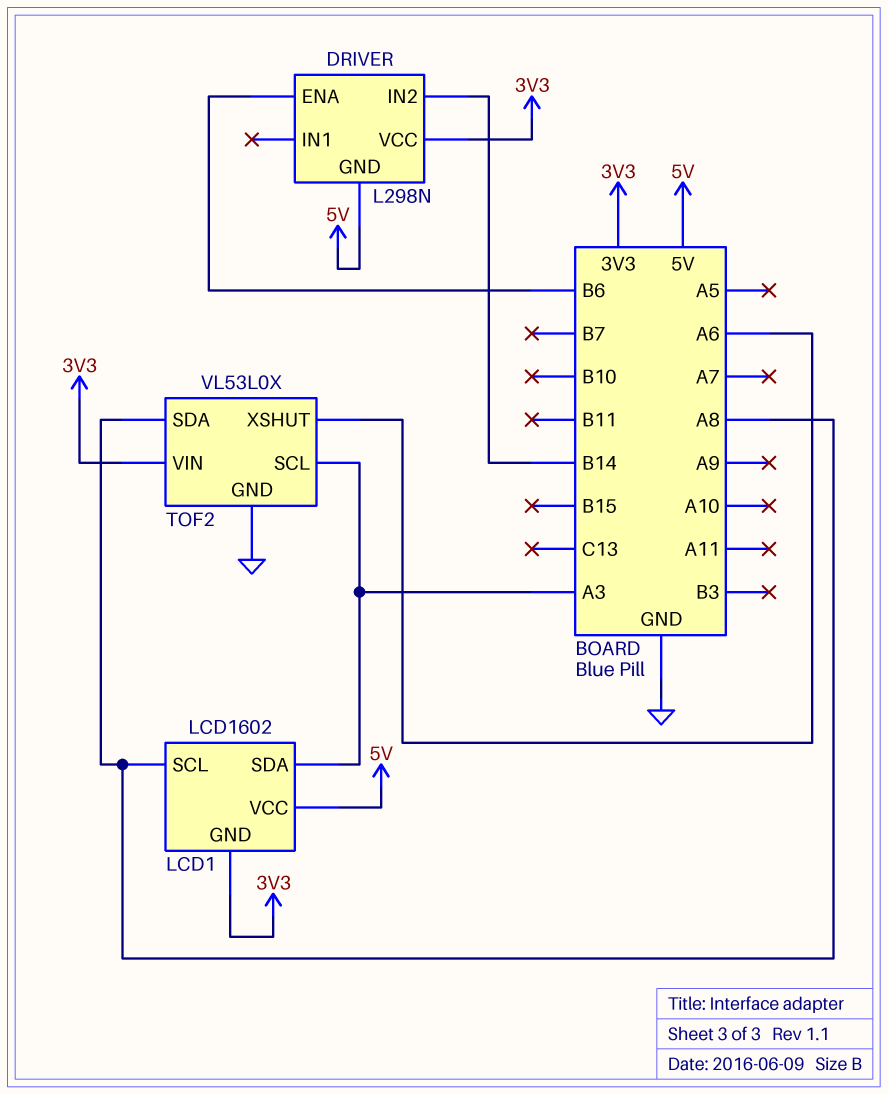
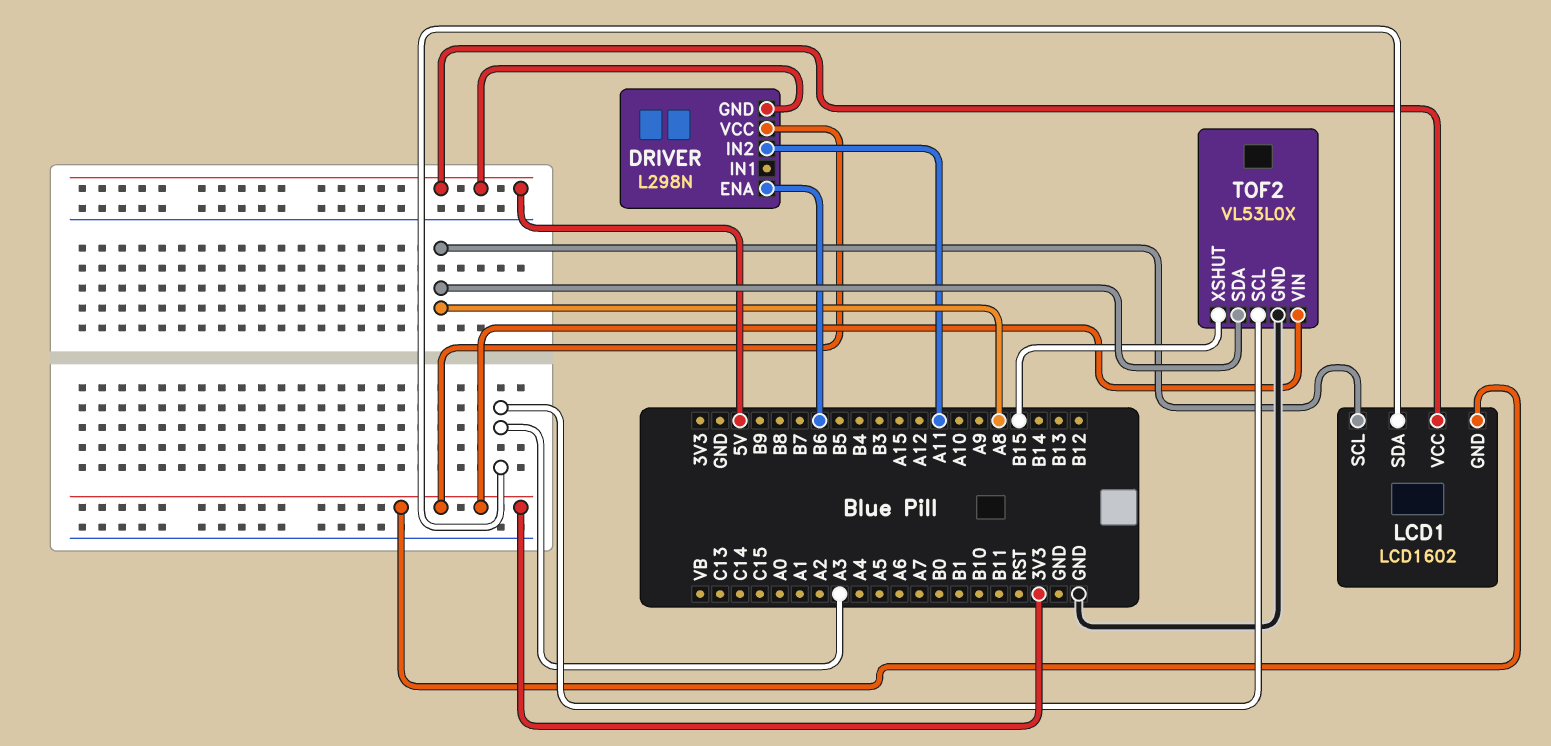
DRIVER pin IN2: B14 -> A11
TOF2 pin XSHUT: A6 -> B15

